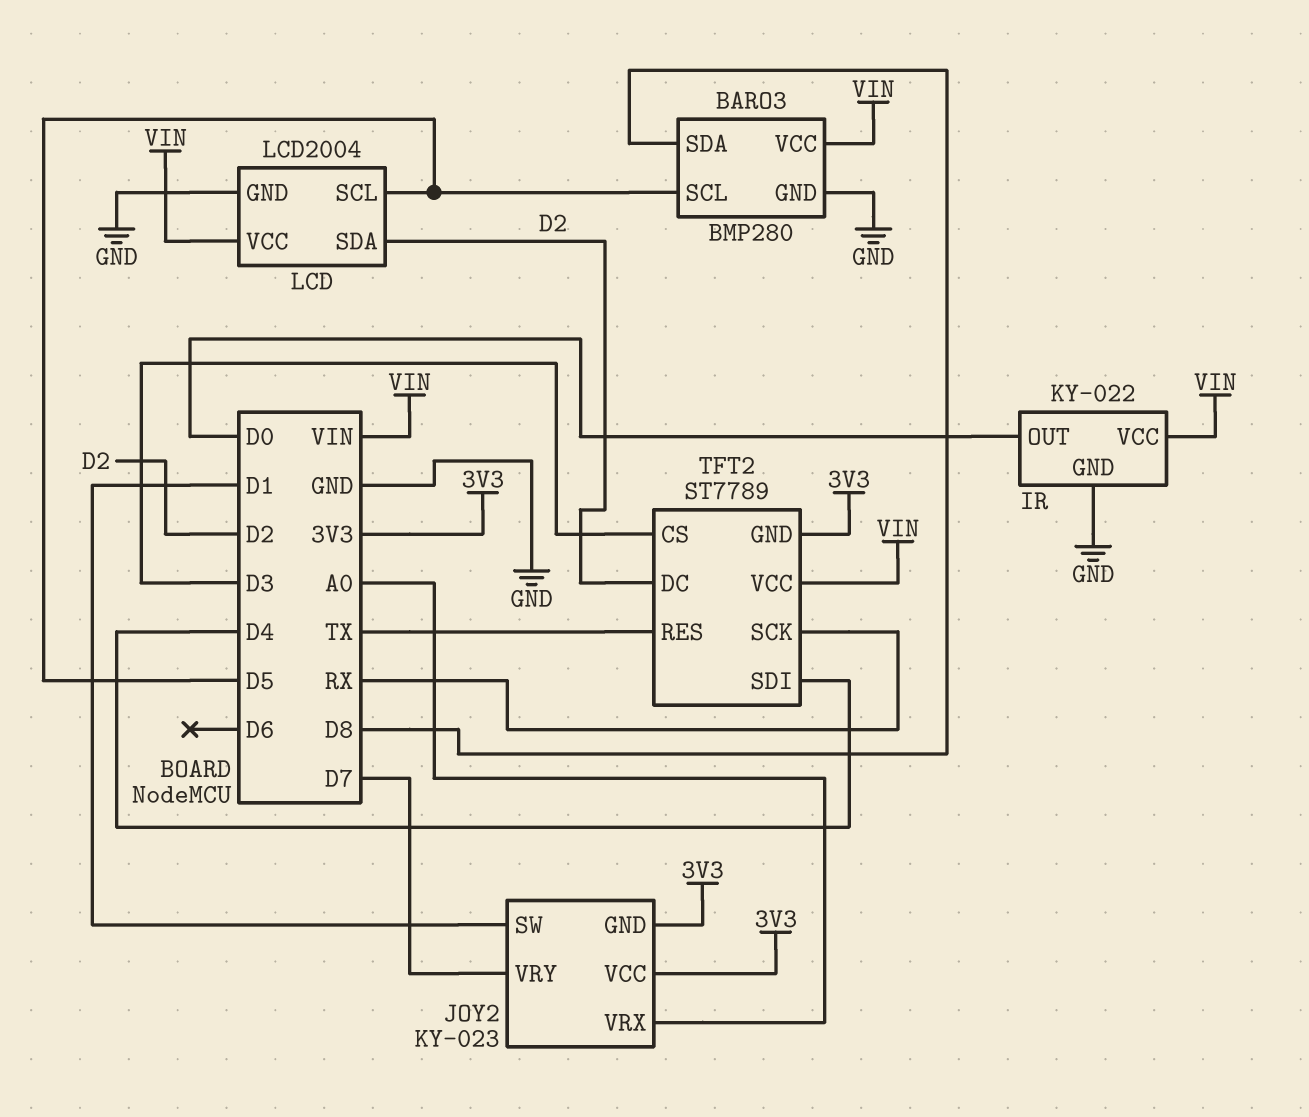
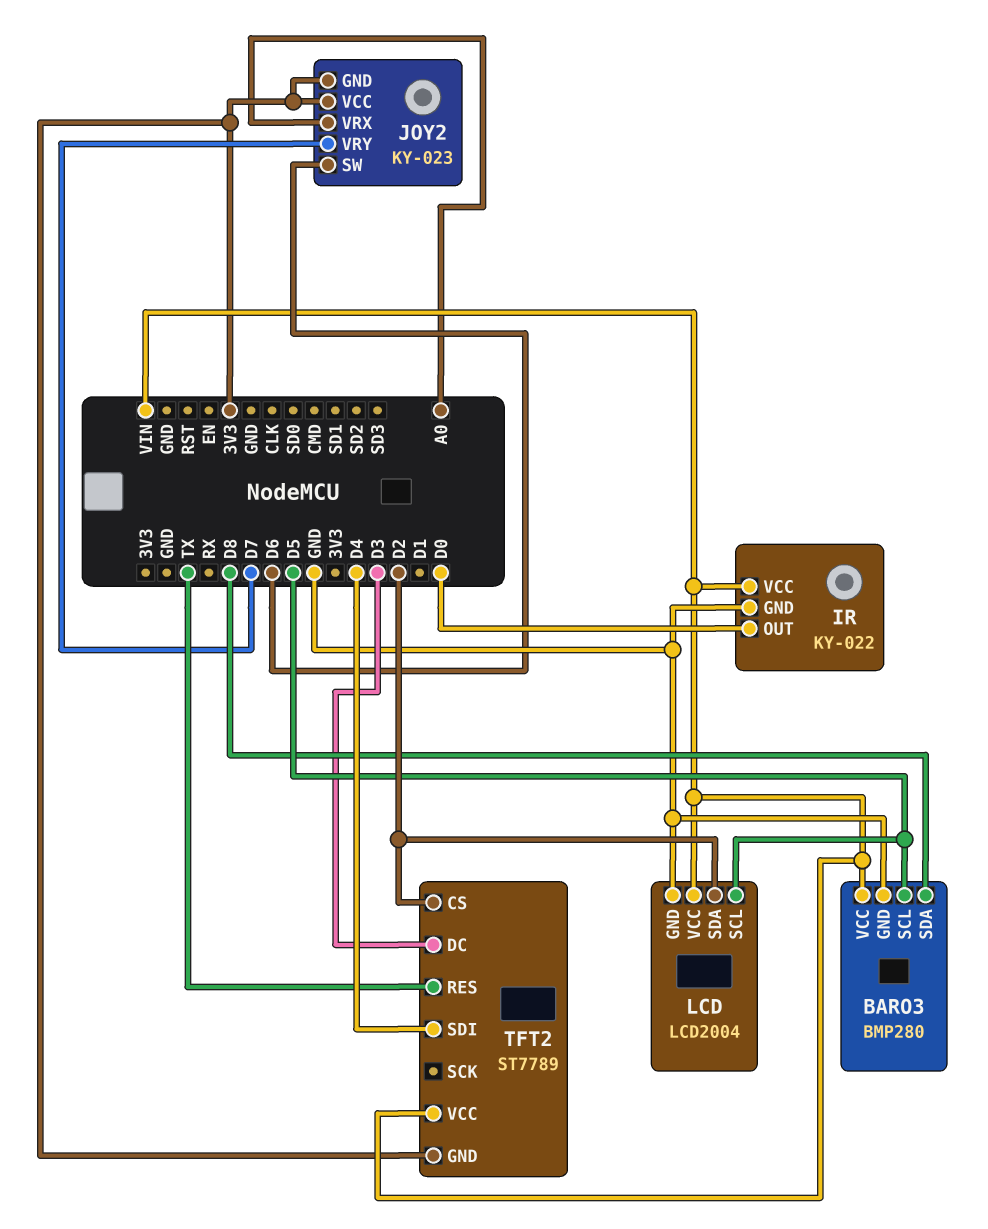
JOY2 pin SW: D1 -> D6
TFT2 pin CS: D3 -> D2
TFT2 pin DC: D2 -> D3
TFT2 pin SCK: RX -> none

